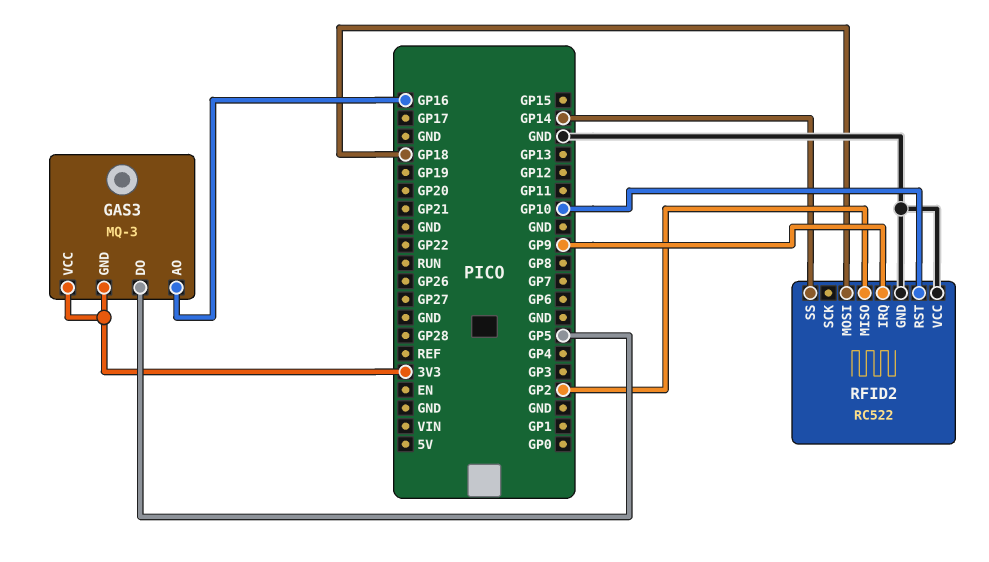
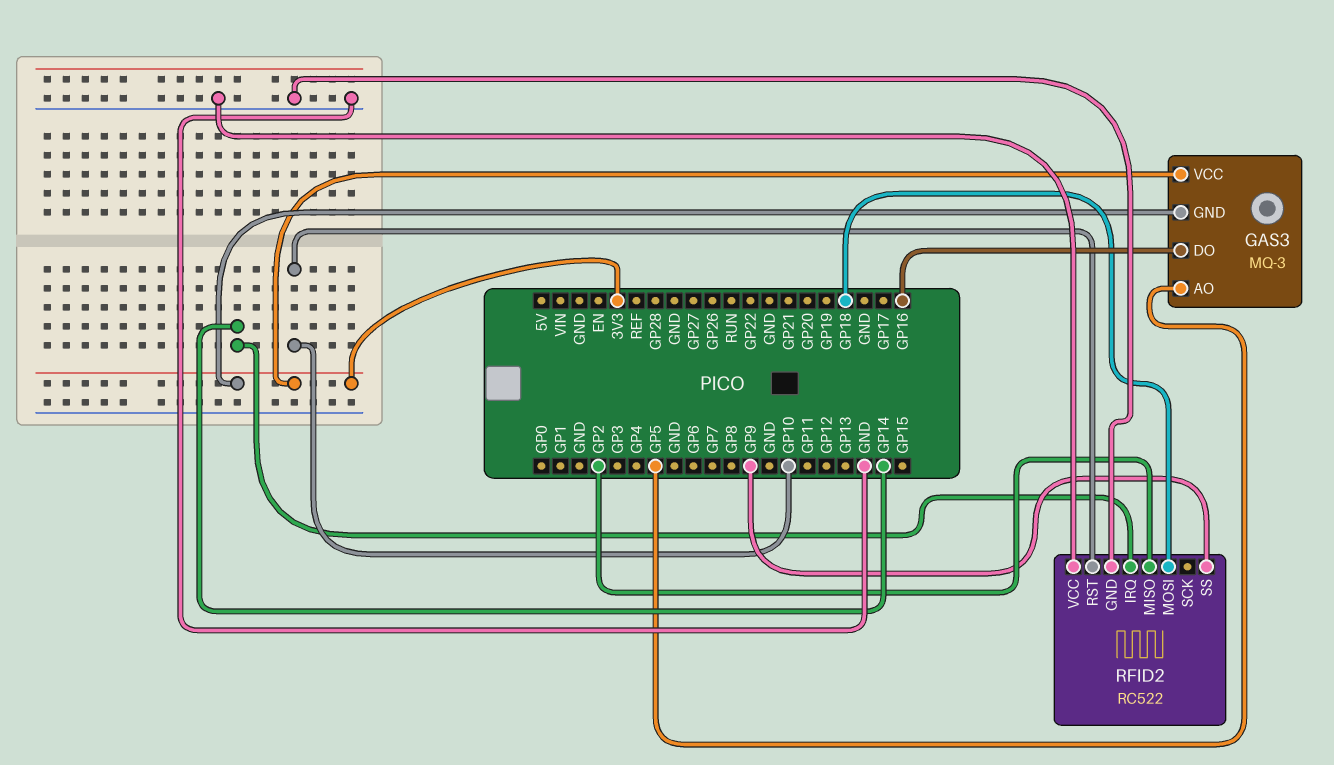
GAS3 pin AO: GP16 -> GP5
GAS3 pin DO: GP5 -> GP16
RFID2 pin IRQ: GP9 -> GP14
RFID2 pin SS: GP14 -> GP9

